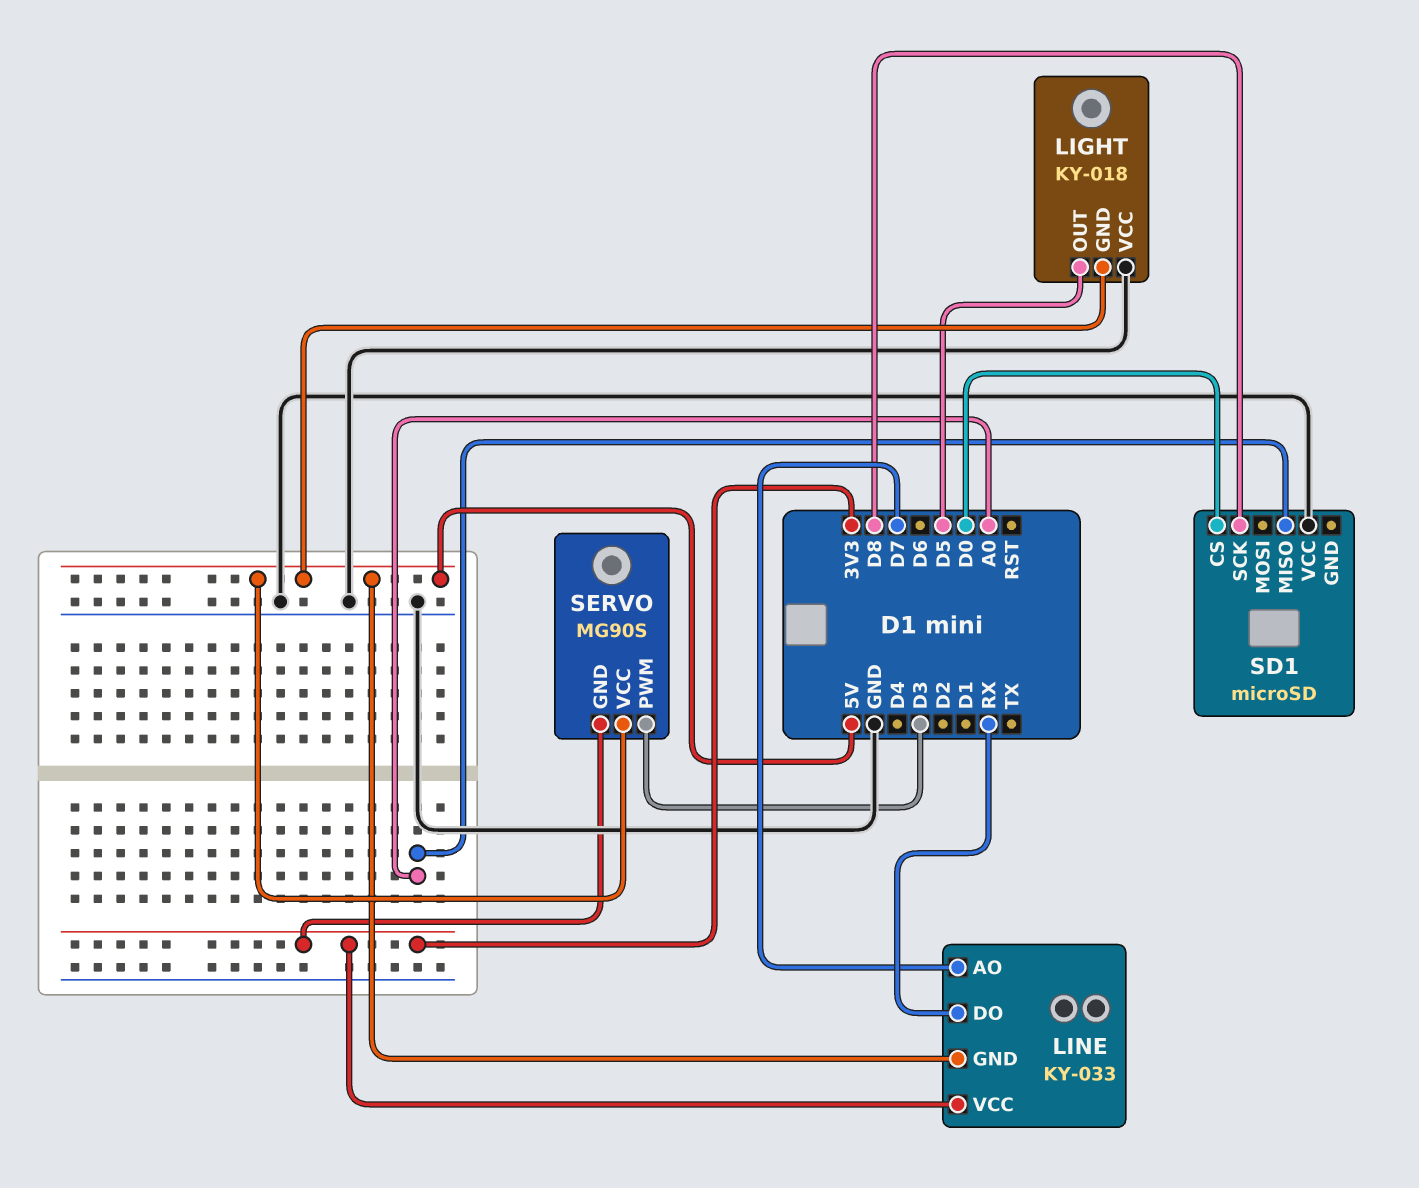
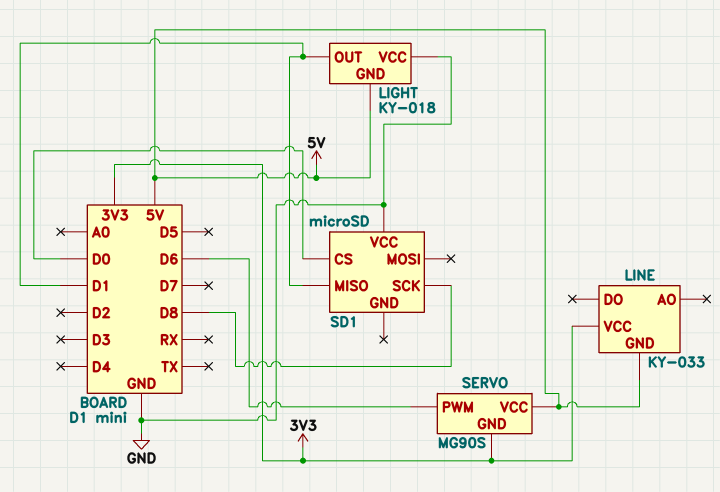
LIGHT pin OUT: D5 -> D1
LINE pin AO: D7 -> none
LINE pin DO: RX -> none
SD1 pin MISO: A0 -> D1
SERVO pin PWM: D3 -> D6

